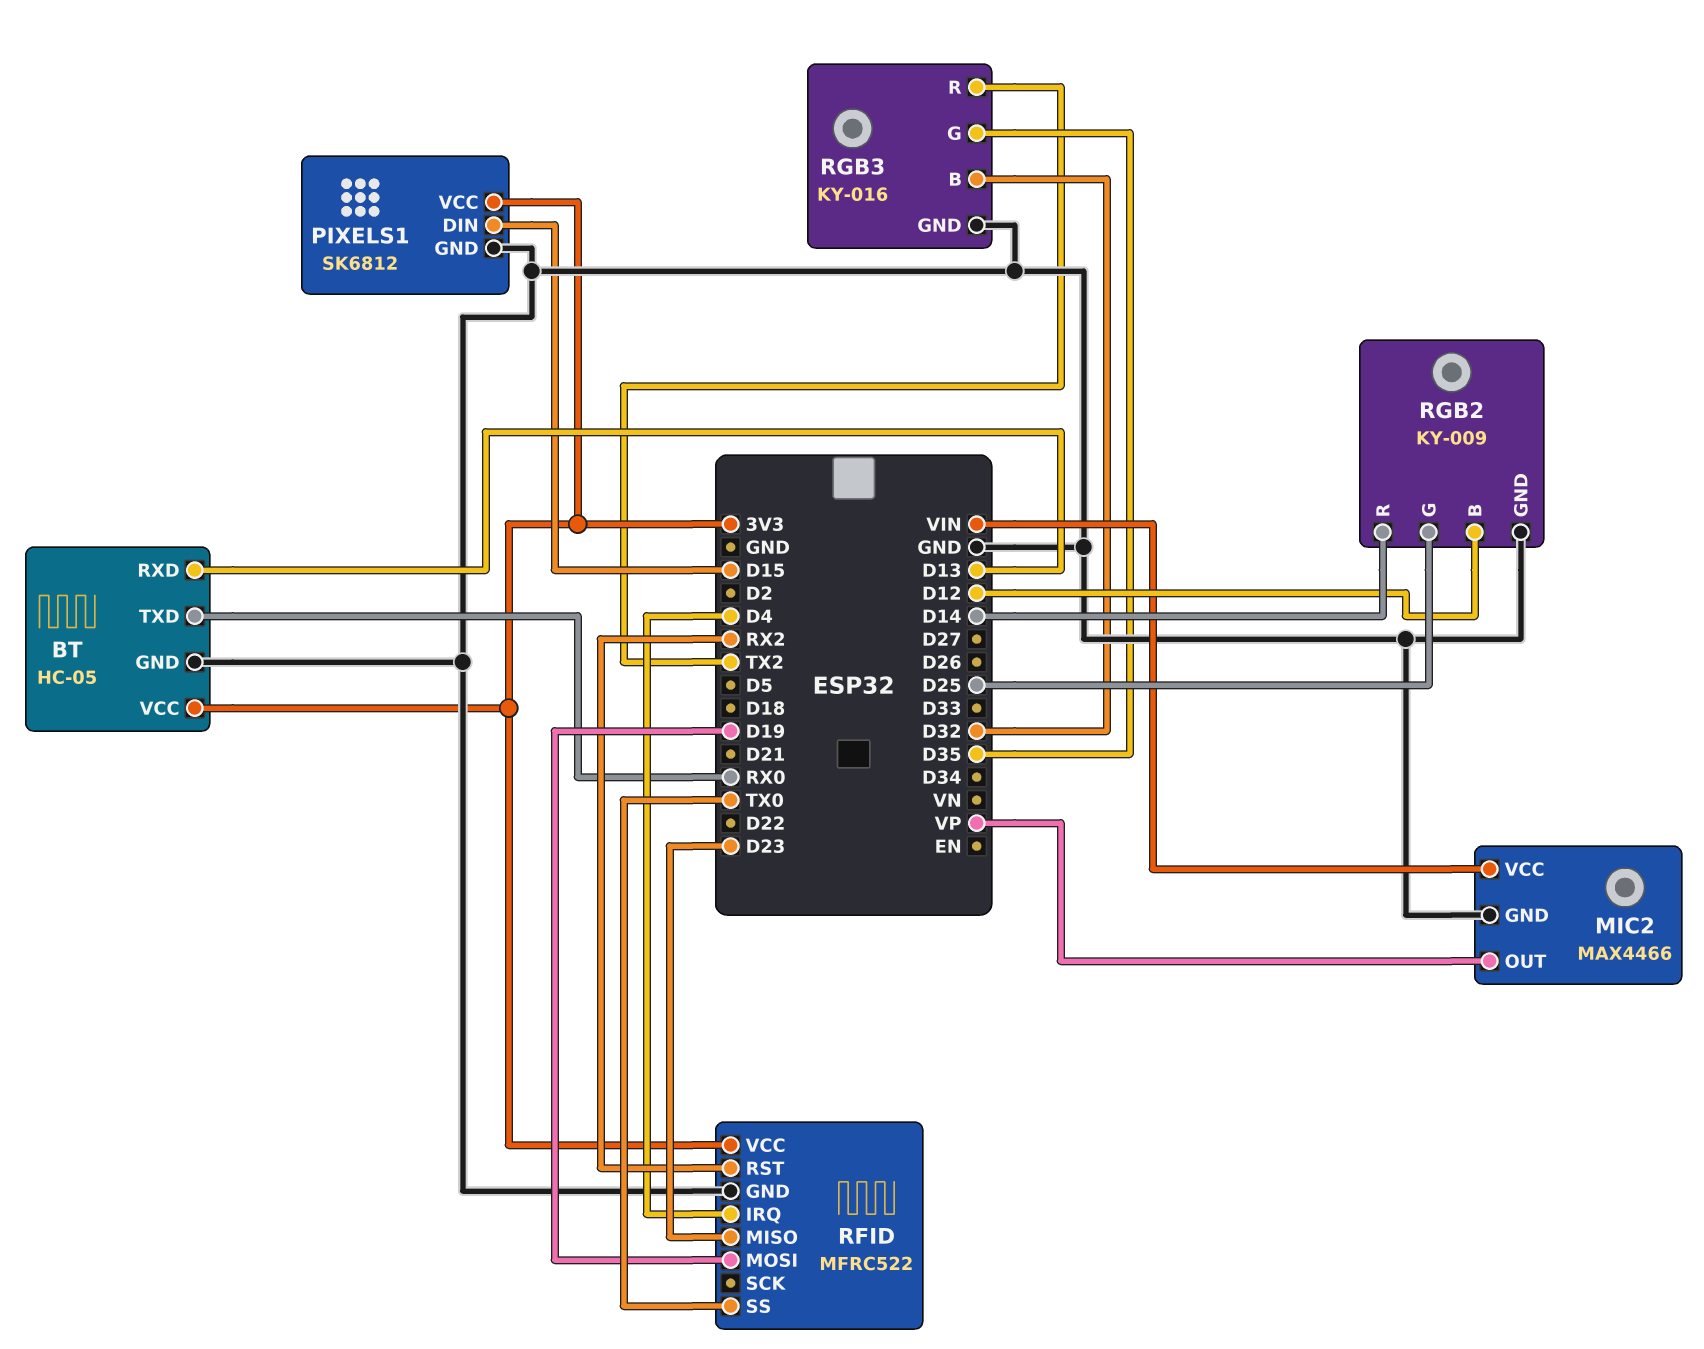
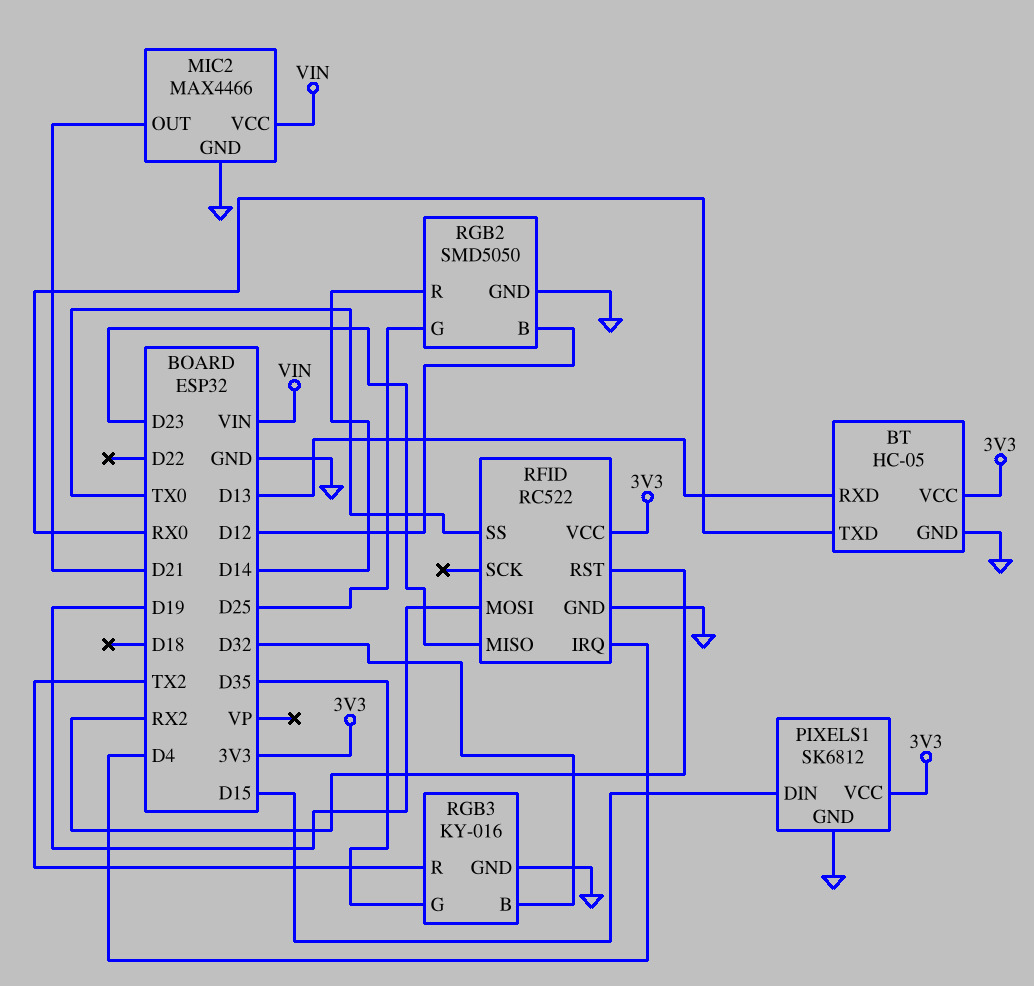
MIC2 pin OUT: VP -> D21
RFID: MFRC522 -> RC522
RGB2: KY-009 -> SMD5050

